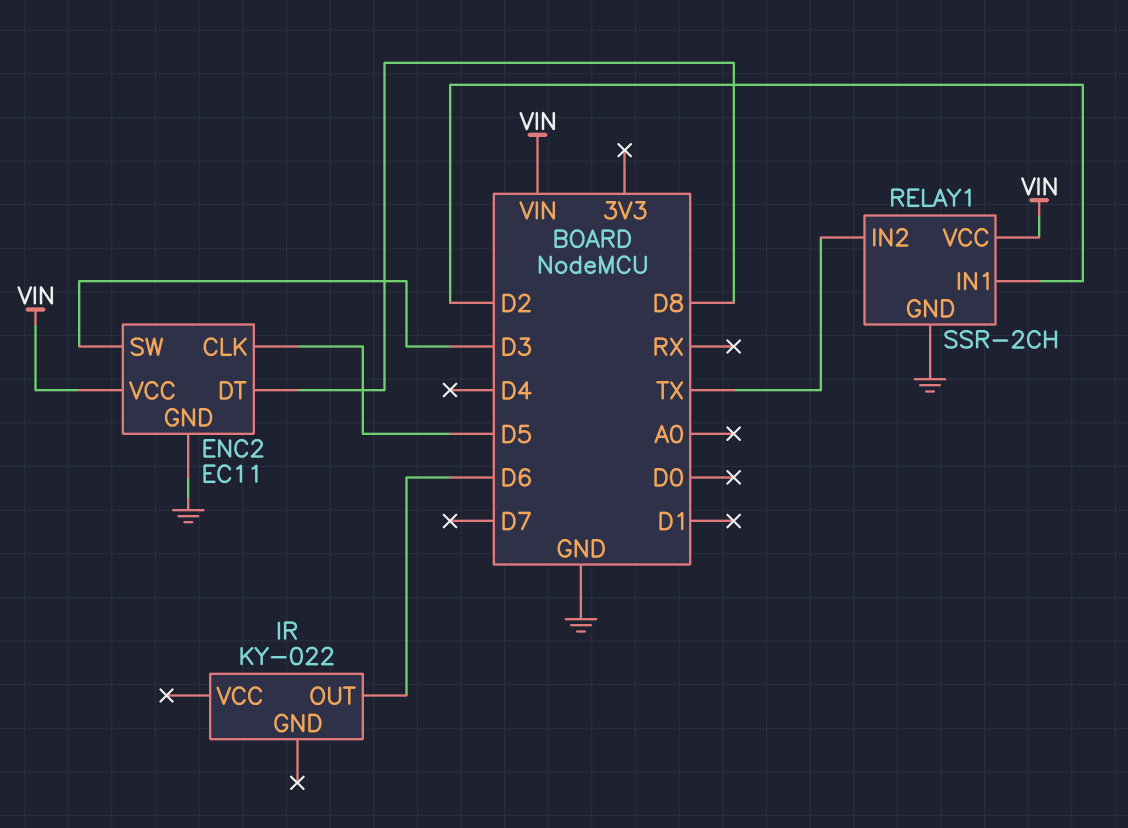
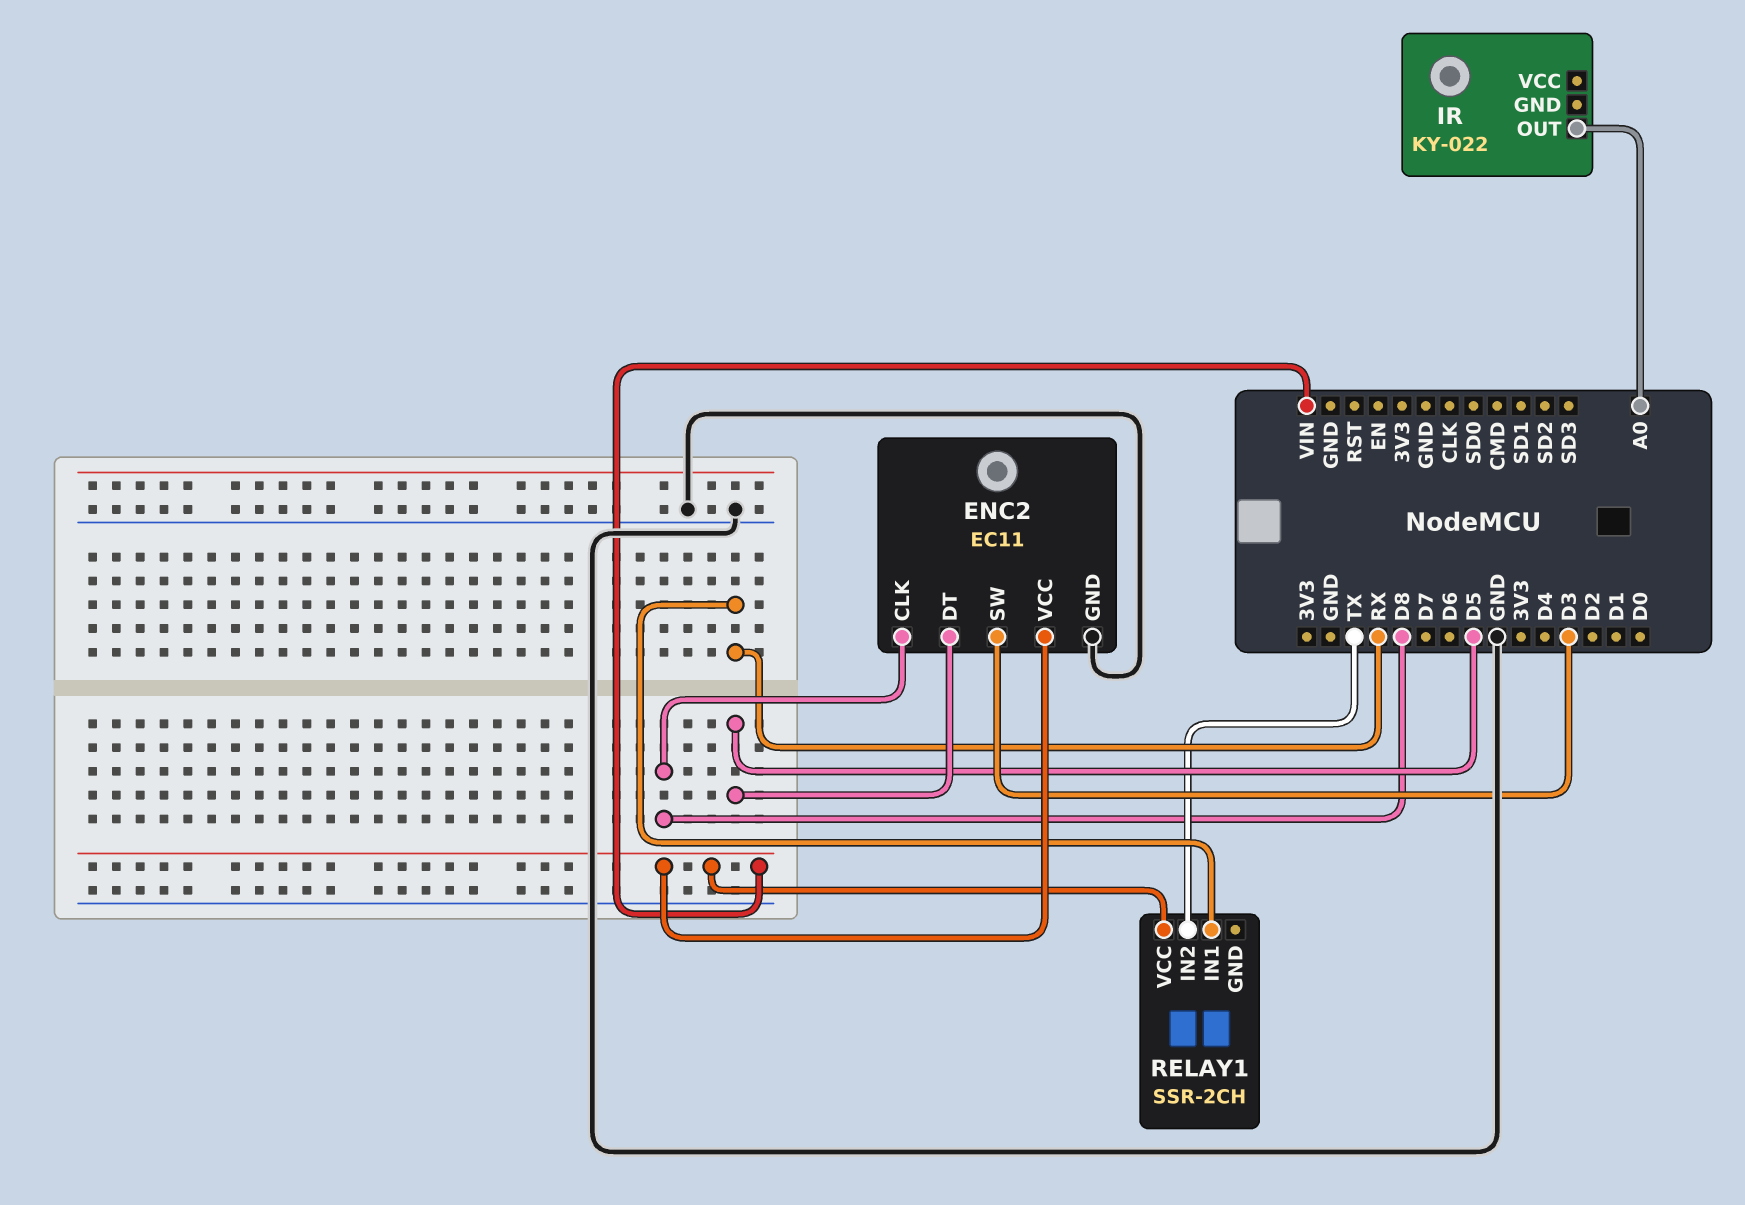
ENC2 pin CLK: D5 -> D8
ENC2 pin DT: D8 -> D5
IR pin OUT: D6 -> A0
RELAY1 pin GND: GND -> none
RELAY1 pin IN1: D2 -> RX

